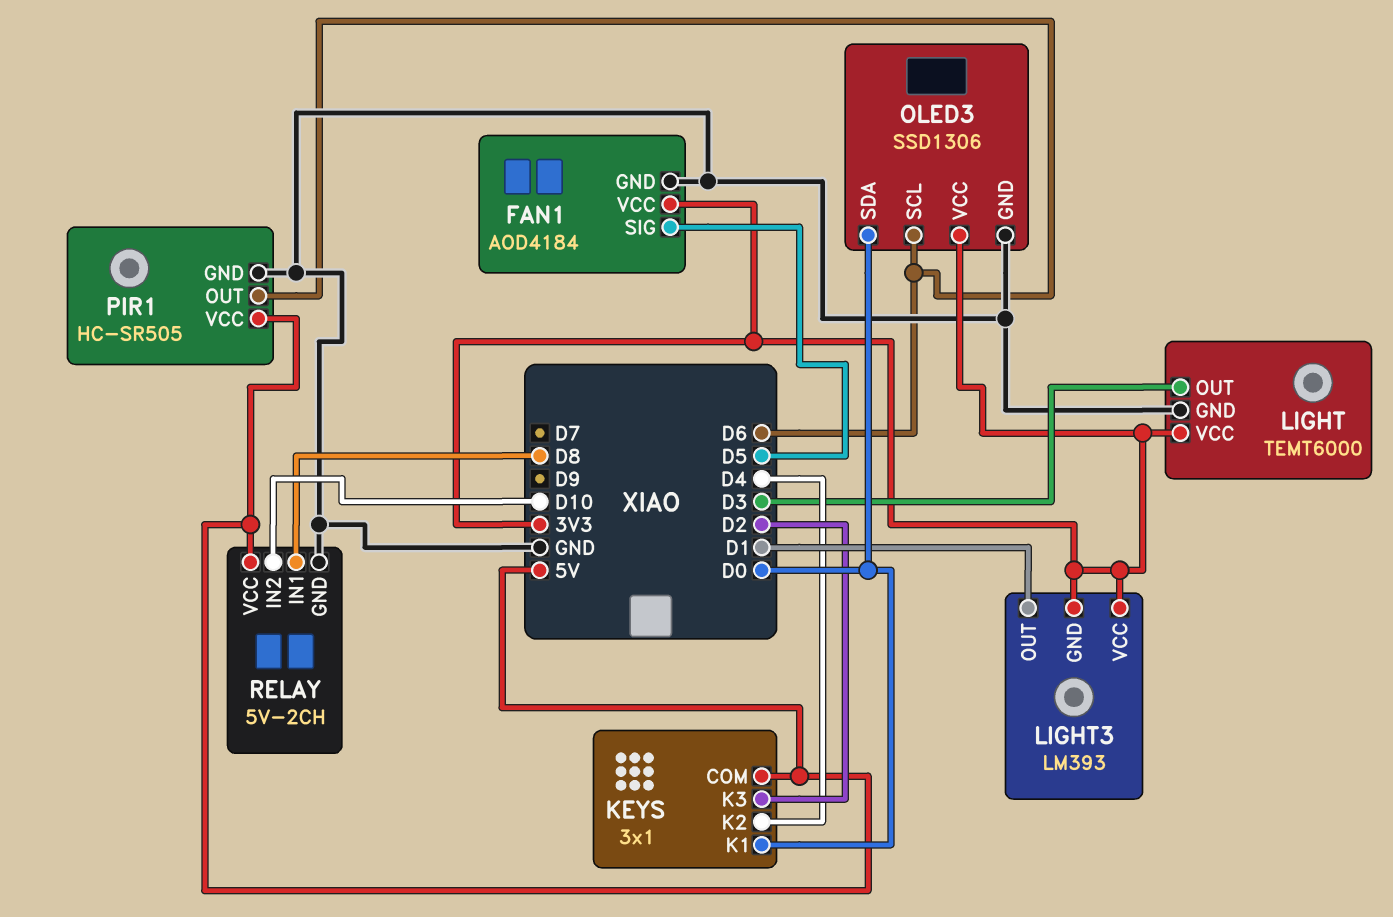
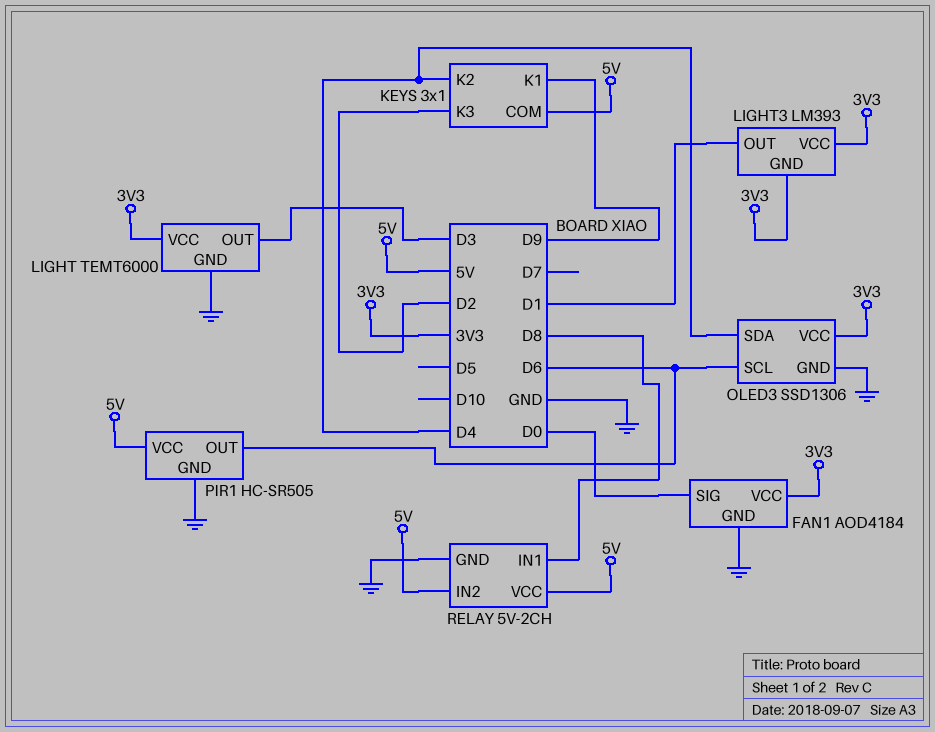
FAN1 pin SIG: D5 -> D0
KEYS pin K1: D0 -> D9
OLED3 pin SDA: D0 -> D4
RELAY pin IN2: D10 -> 5V

